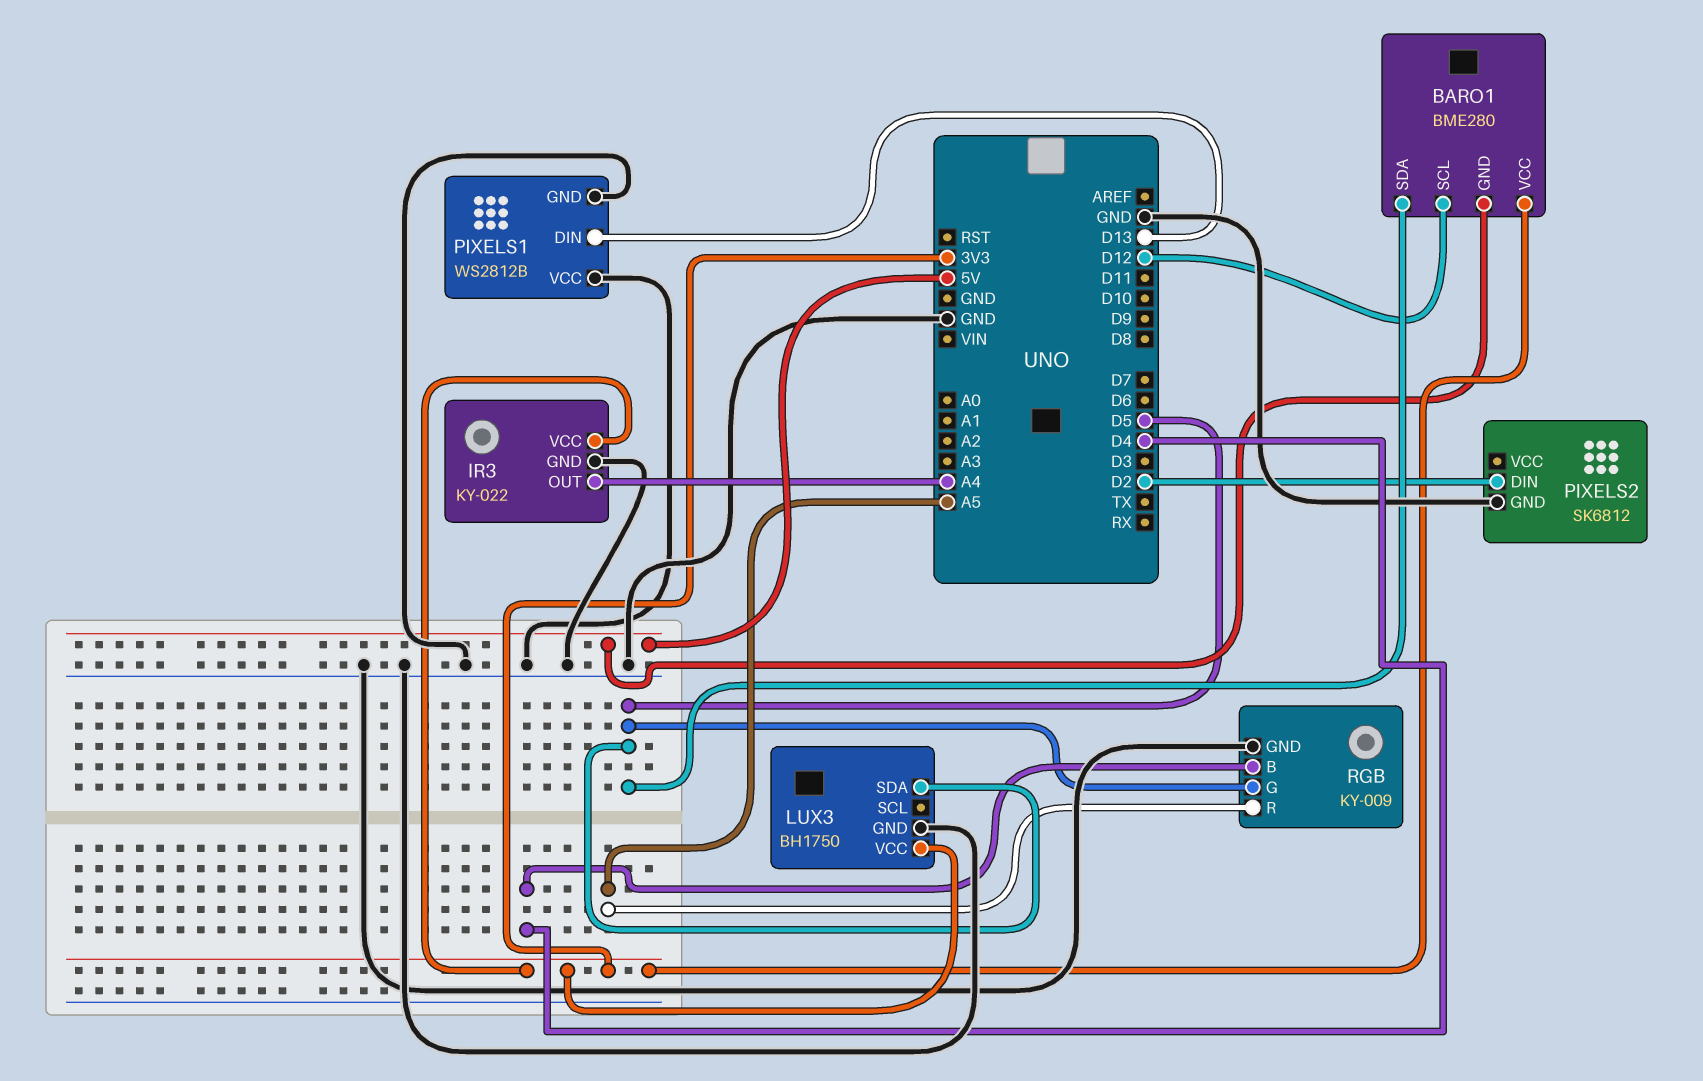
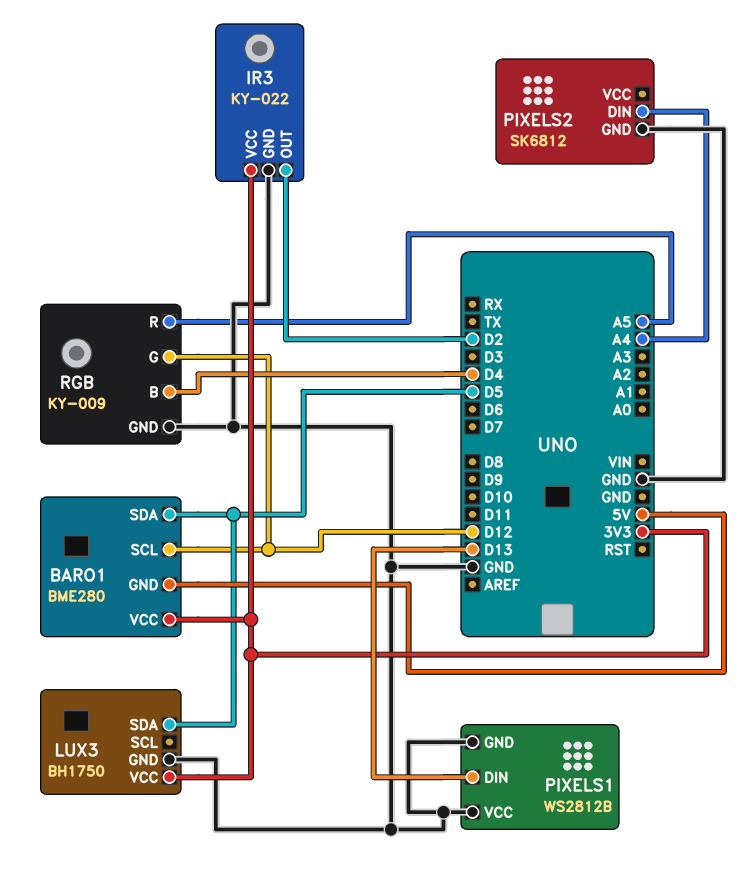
IR3 pin OUT: A4 -> D2
PIXELS2 pin DIN: D2 -> A4
RGB pin G: D5 -> D12

